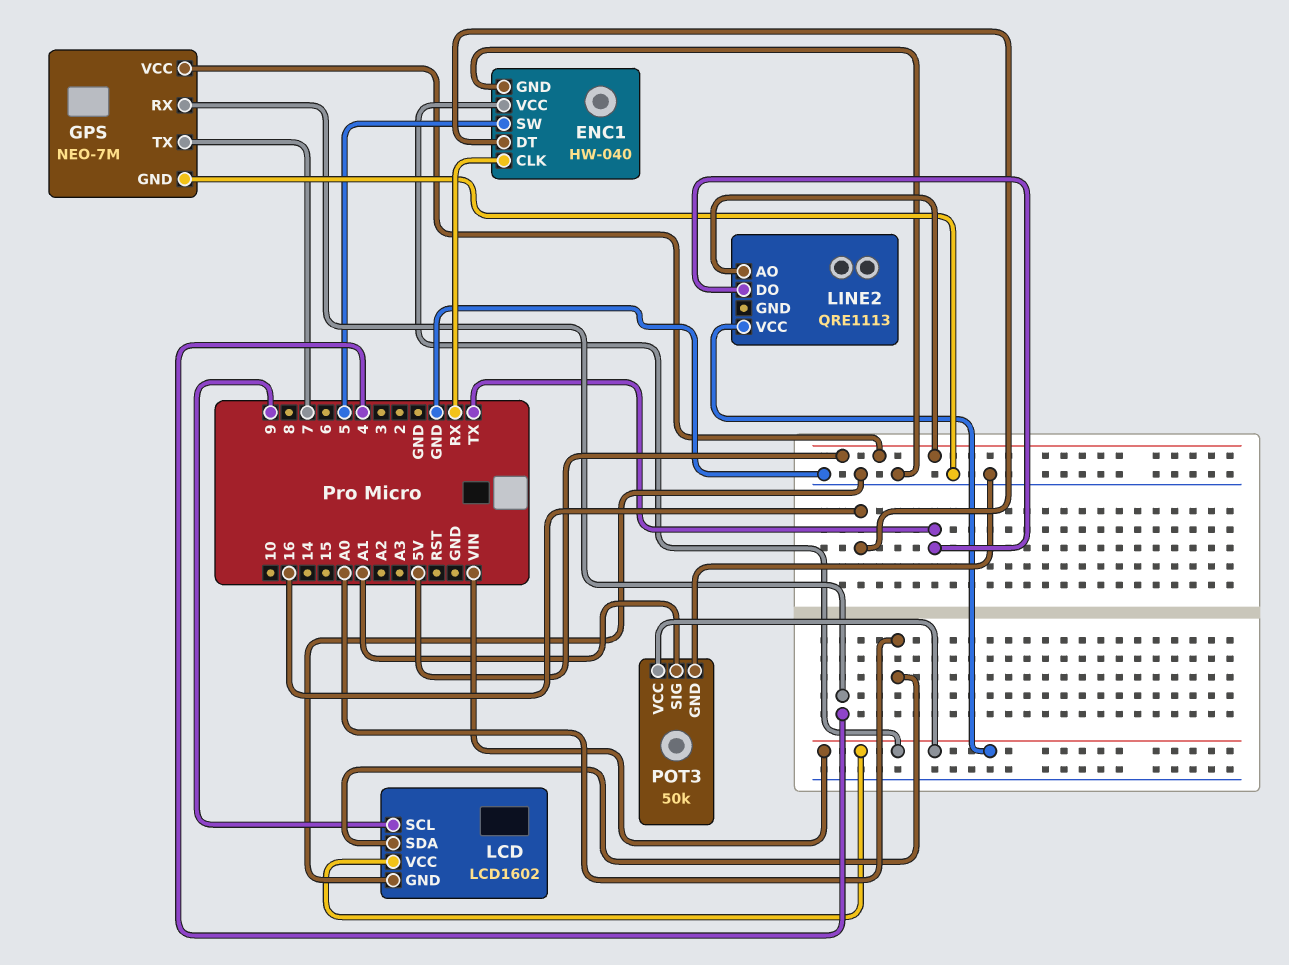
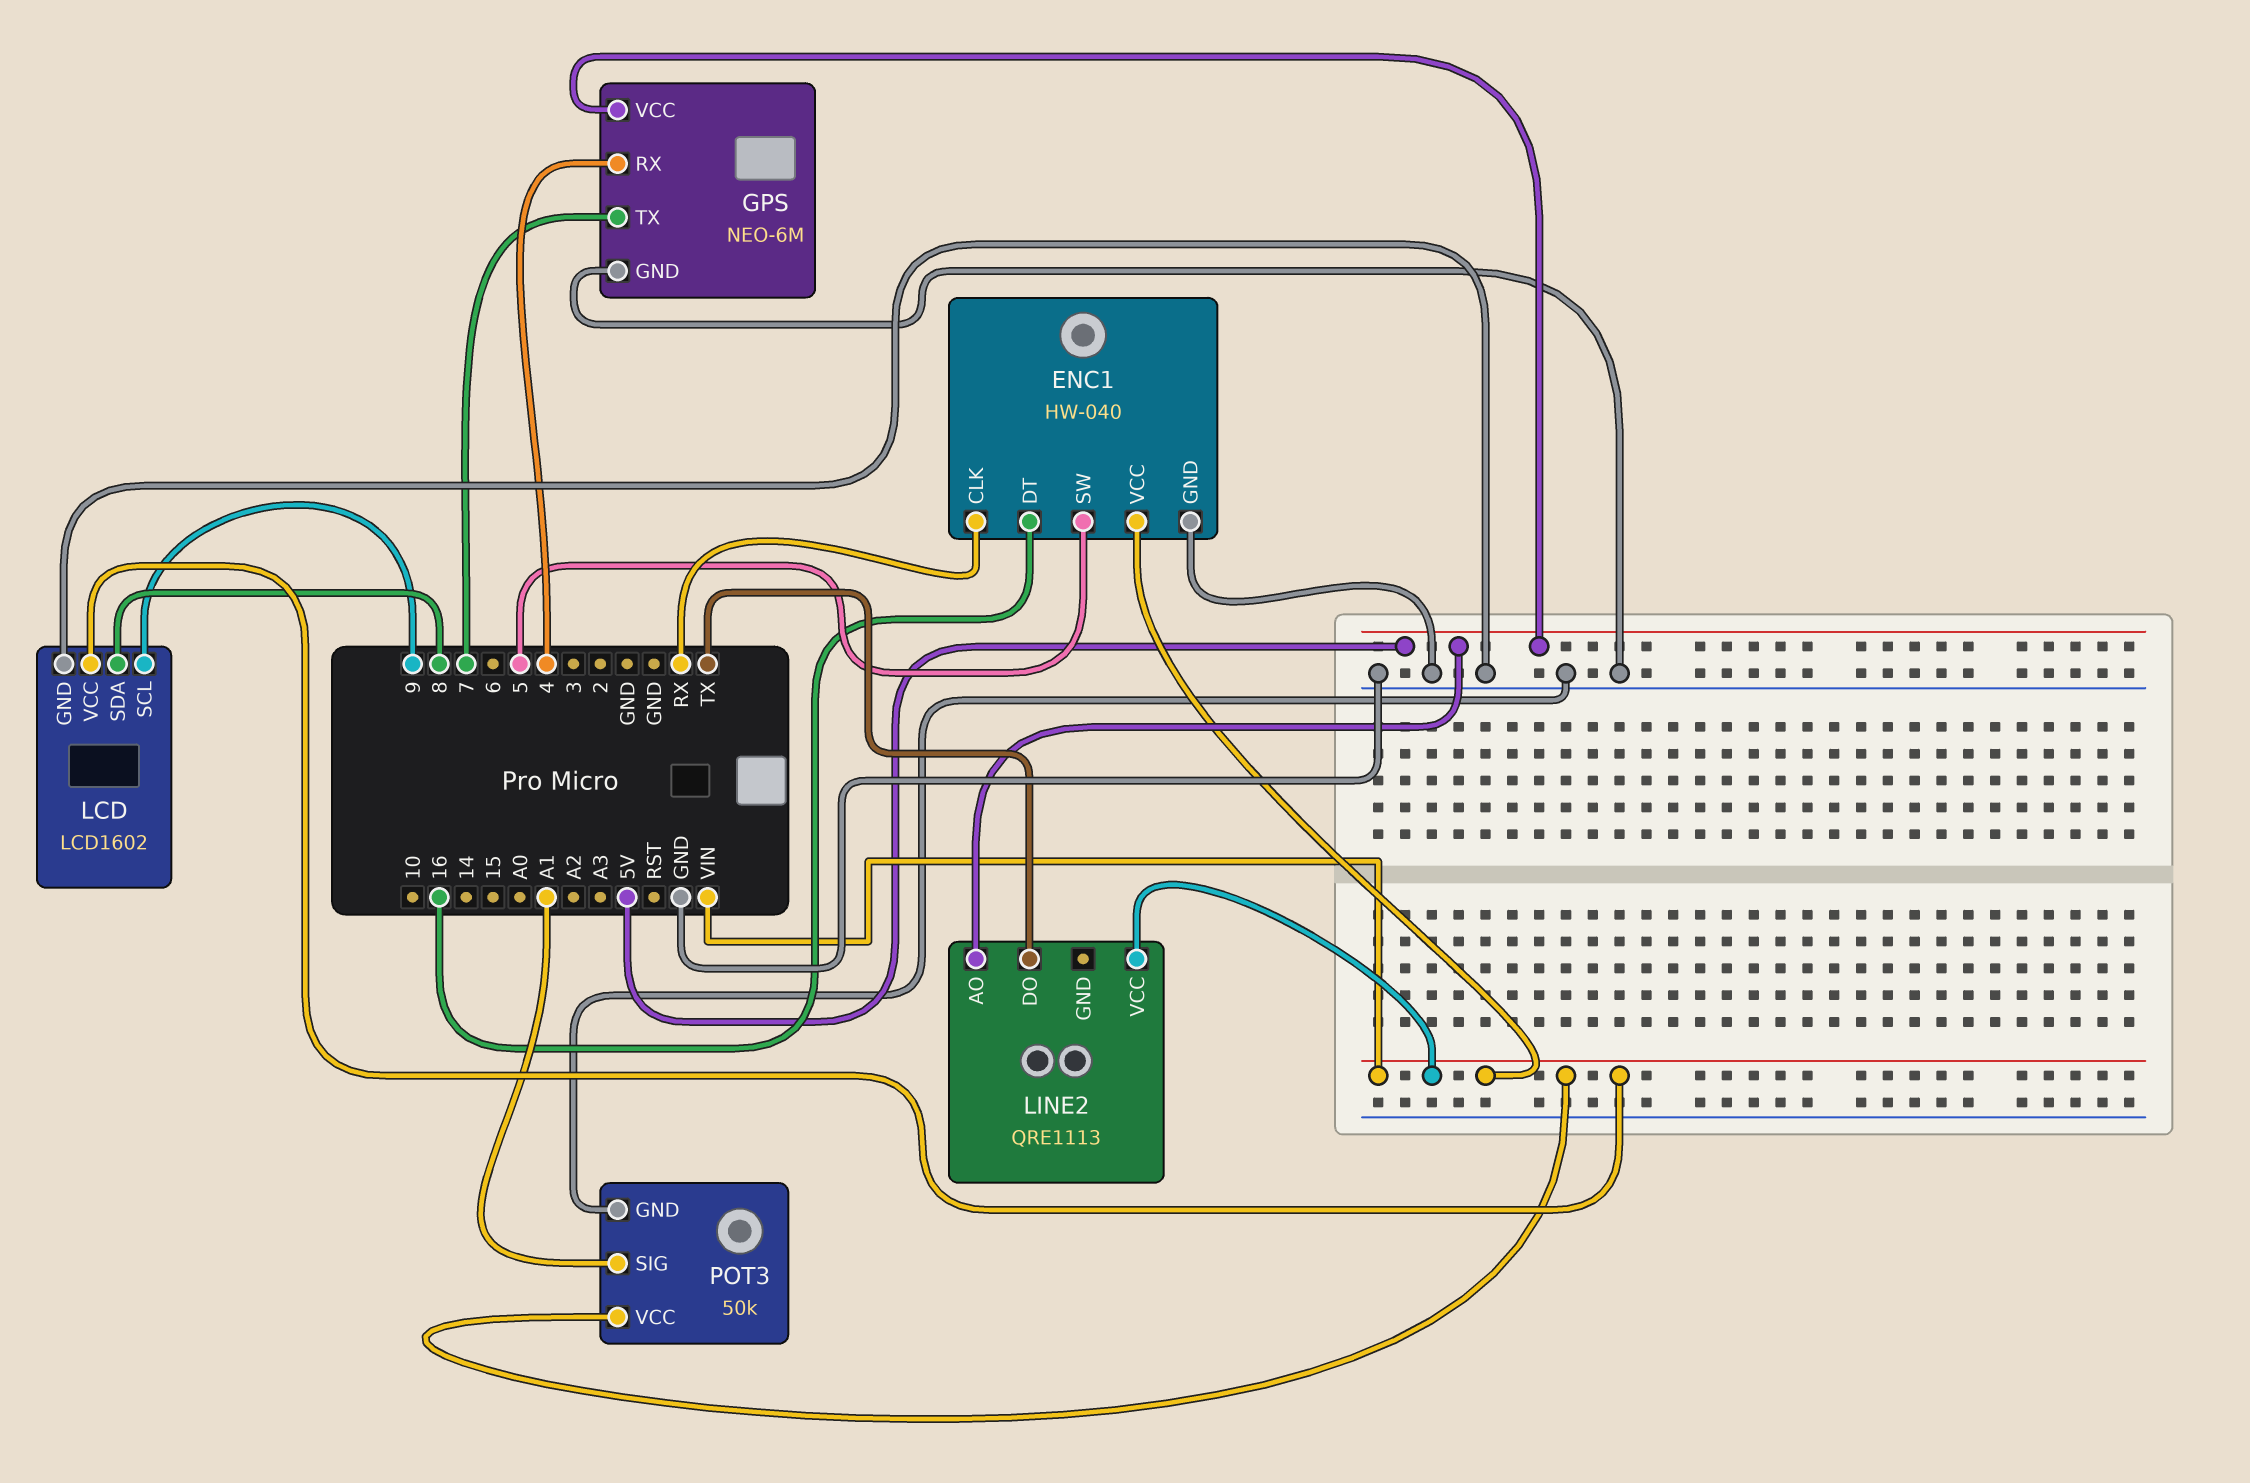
GPS: NEO-7M -> NEO-6M
LCD pin SDA: A0 -> 8

